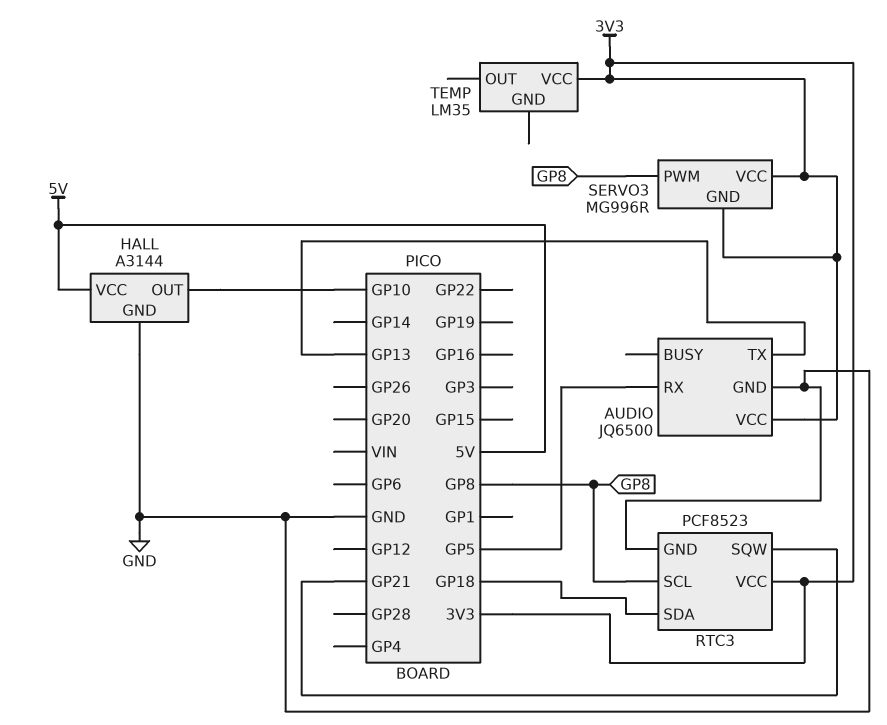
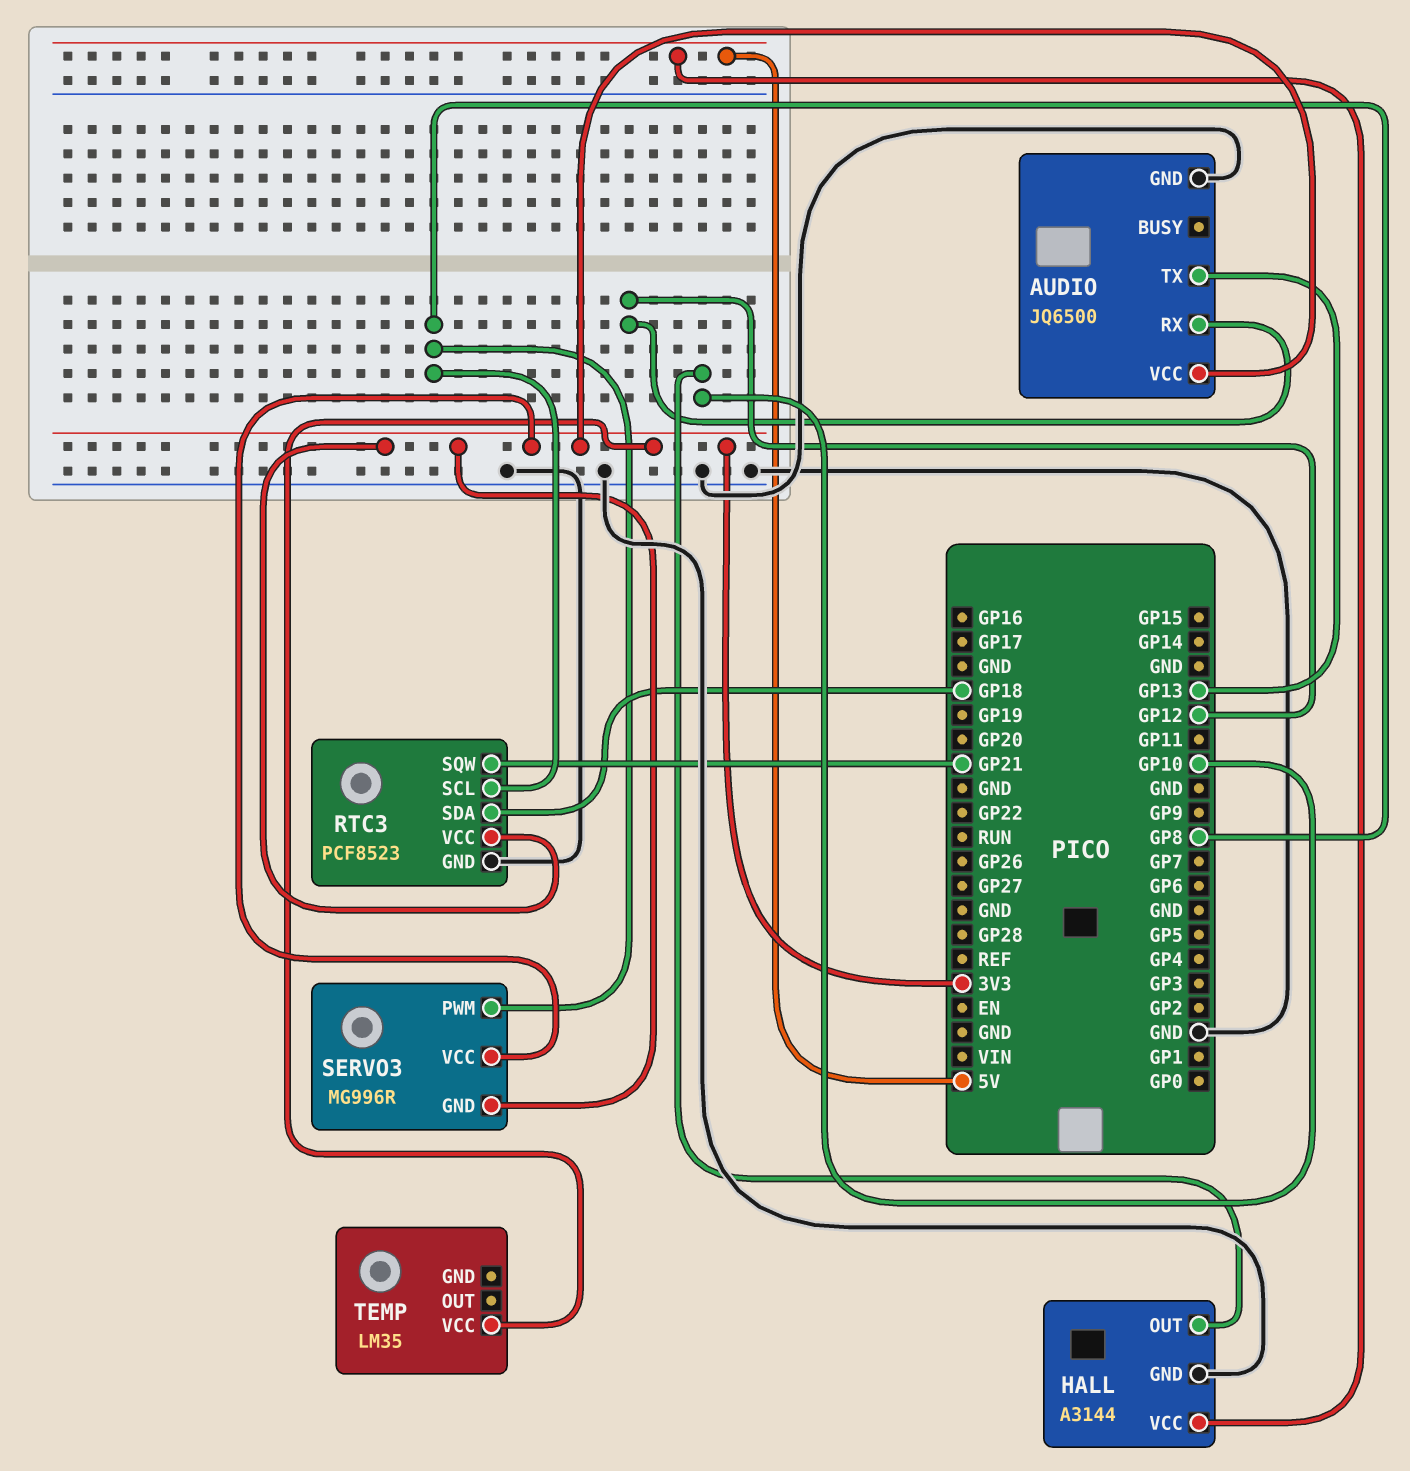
AUDIO pin RX: GP5 -> GP12

